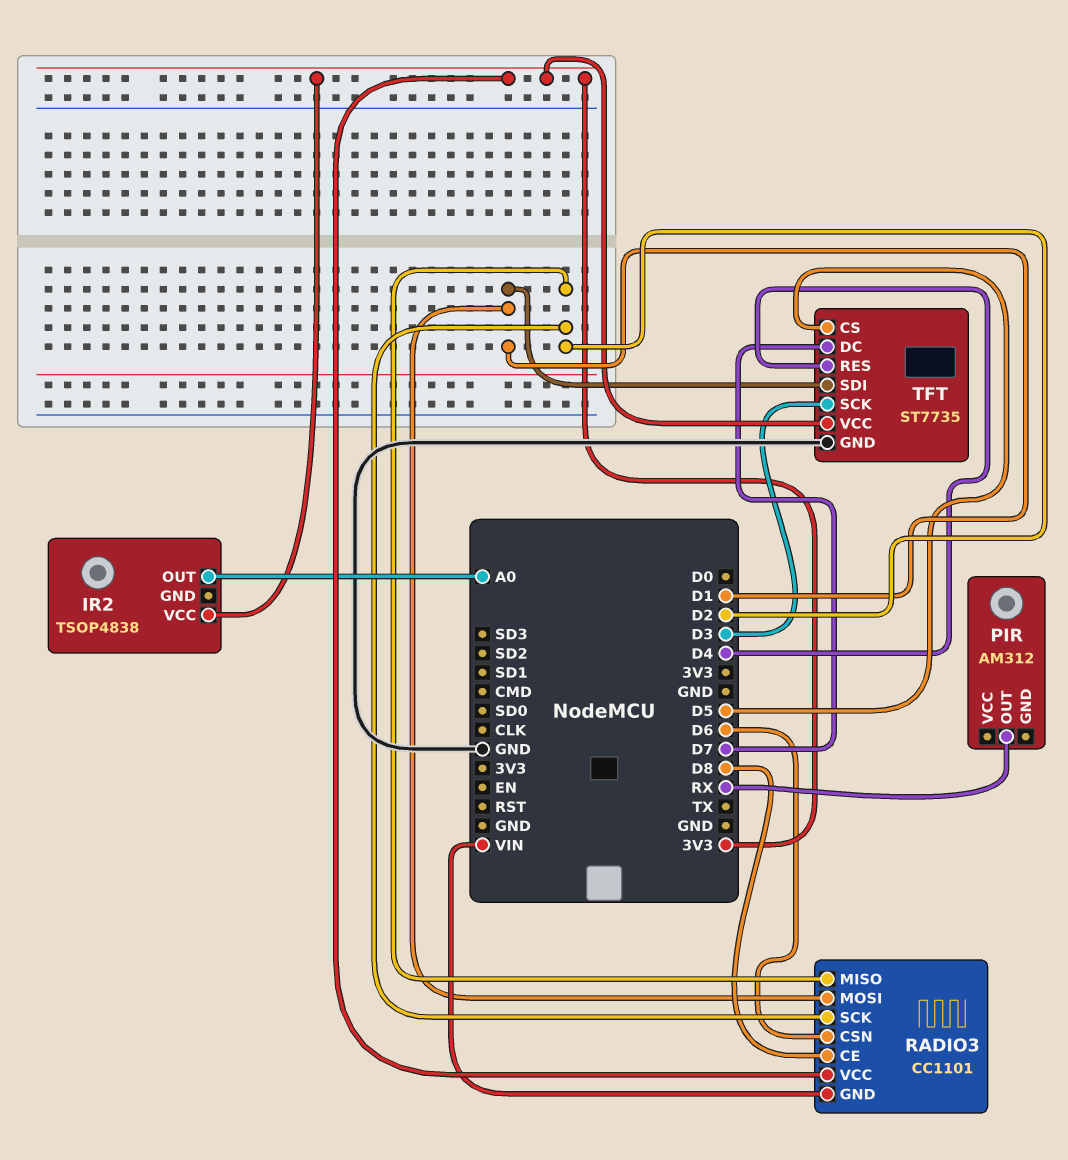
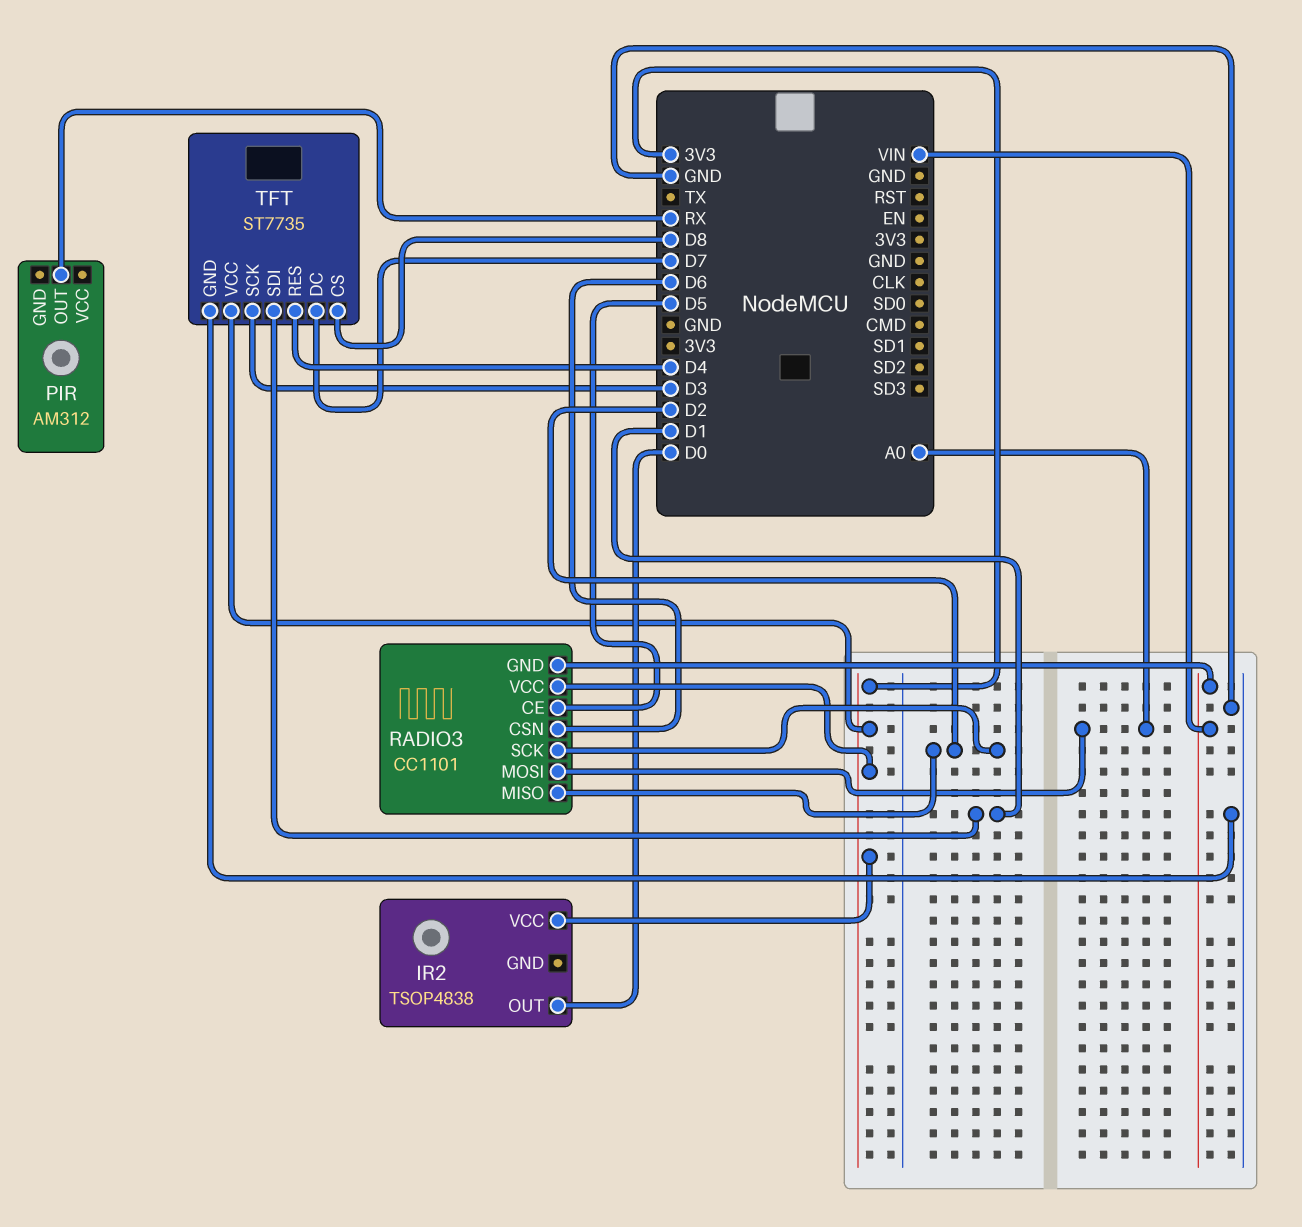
IR2 pin OUT: A0 -> D0
RADIO3 pin CE: D8 -> D5
RADIO3 pin MOSI: D1 -> A0
TFT pin CS: D5 -> D8

